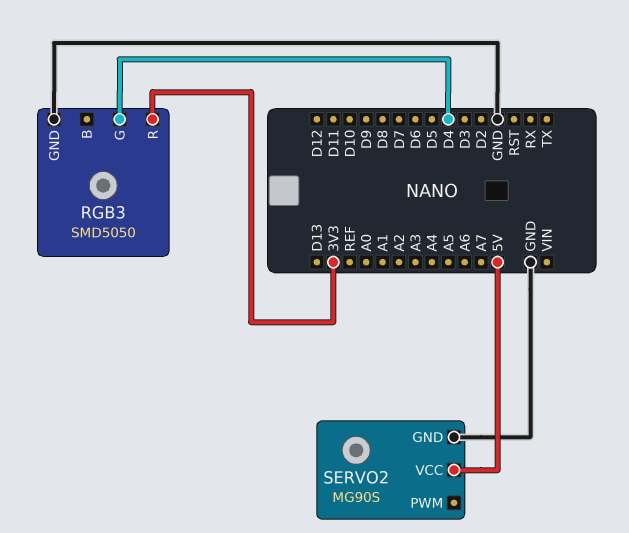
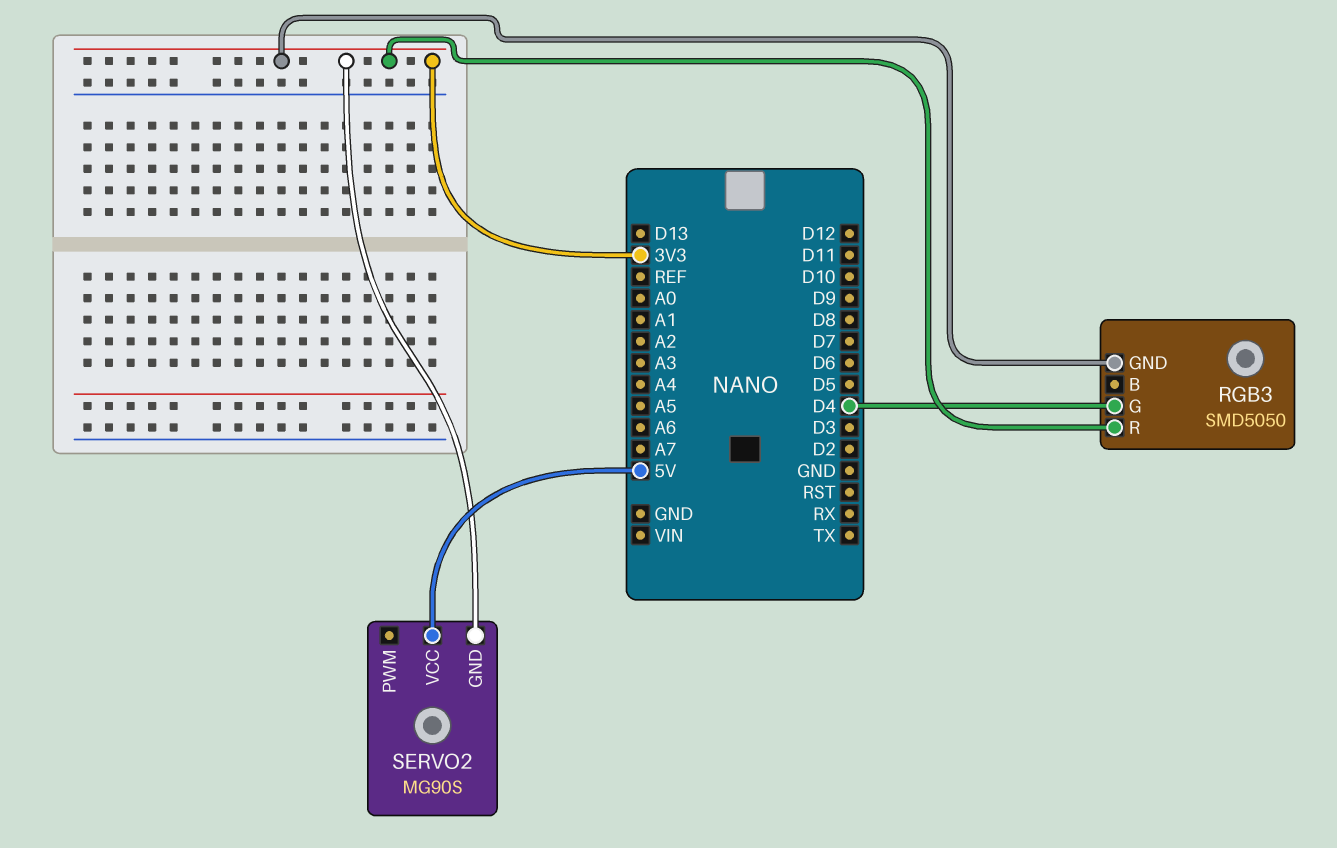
RGB3 pin GND: GND -> 3V3
SERVO2 pin GND: GND -> 3V3

